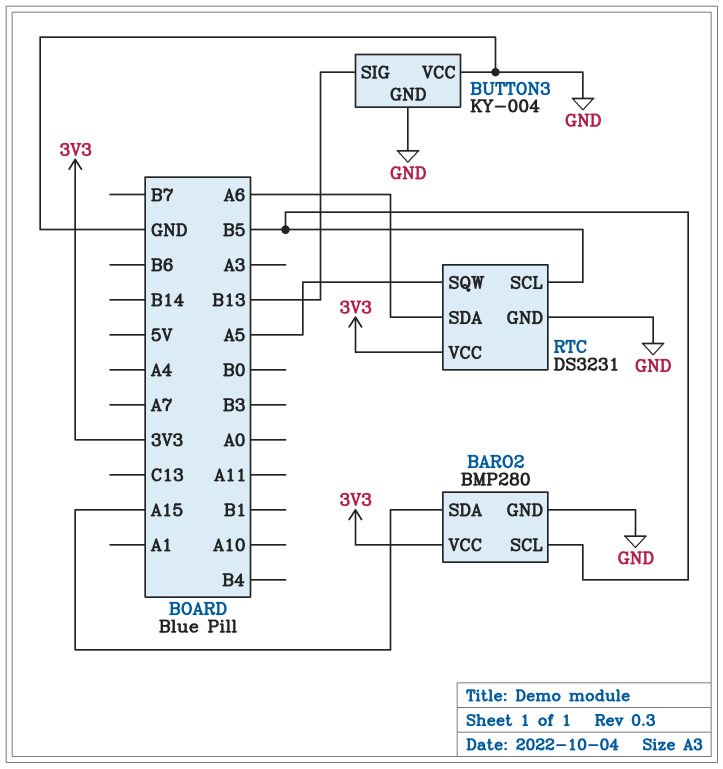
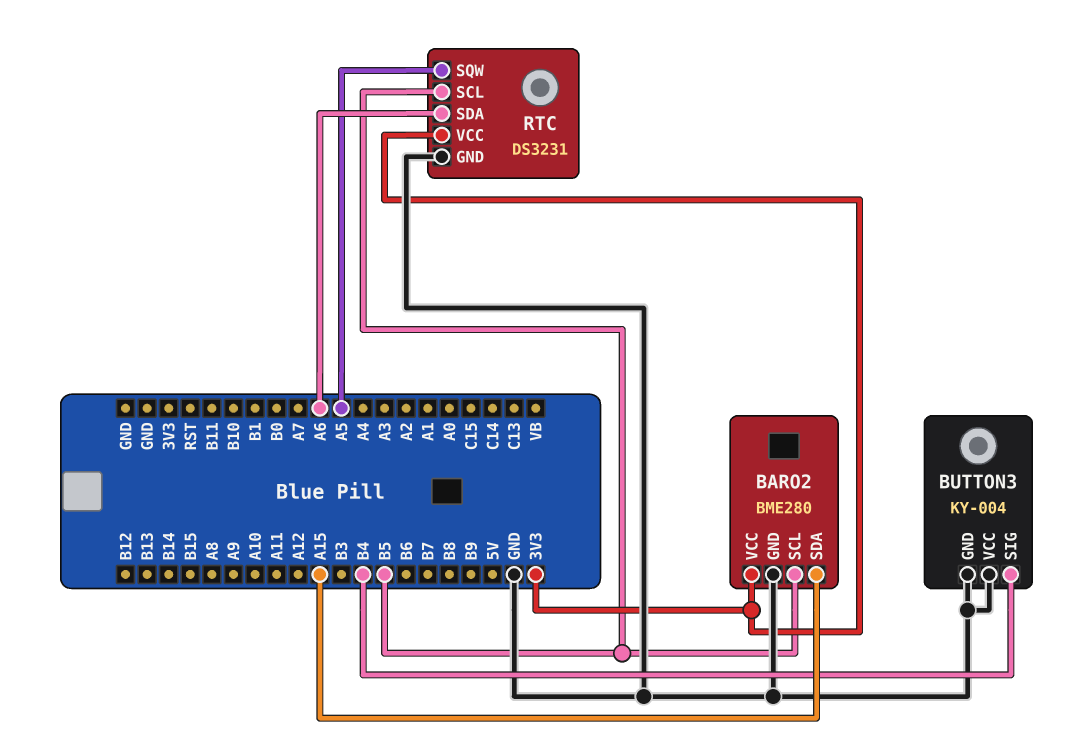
BARO2: BMP280 -> BME280
BUTTON3 pin SIG: B13 -> B4

